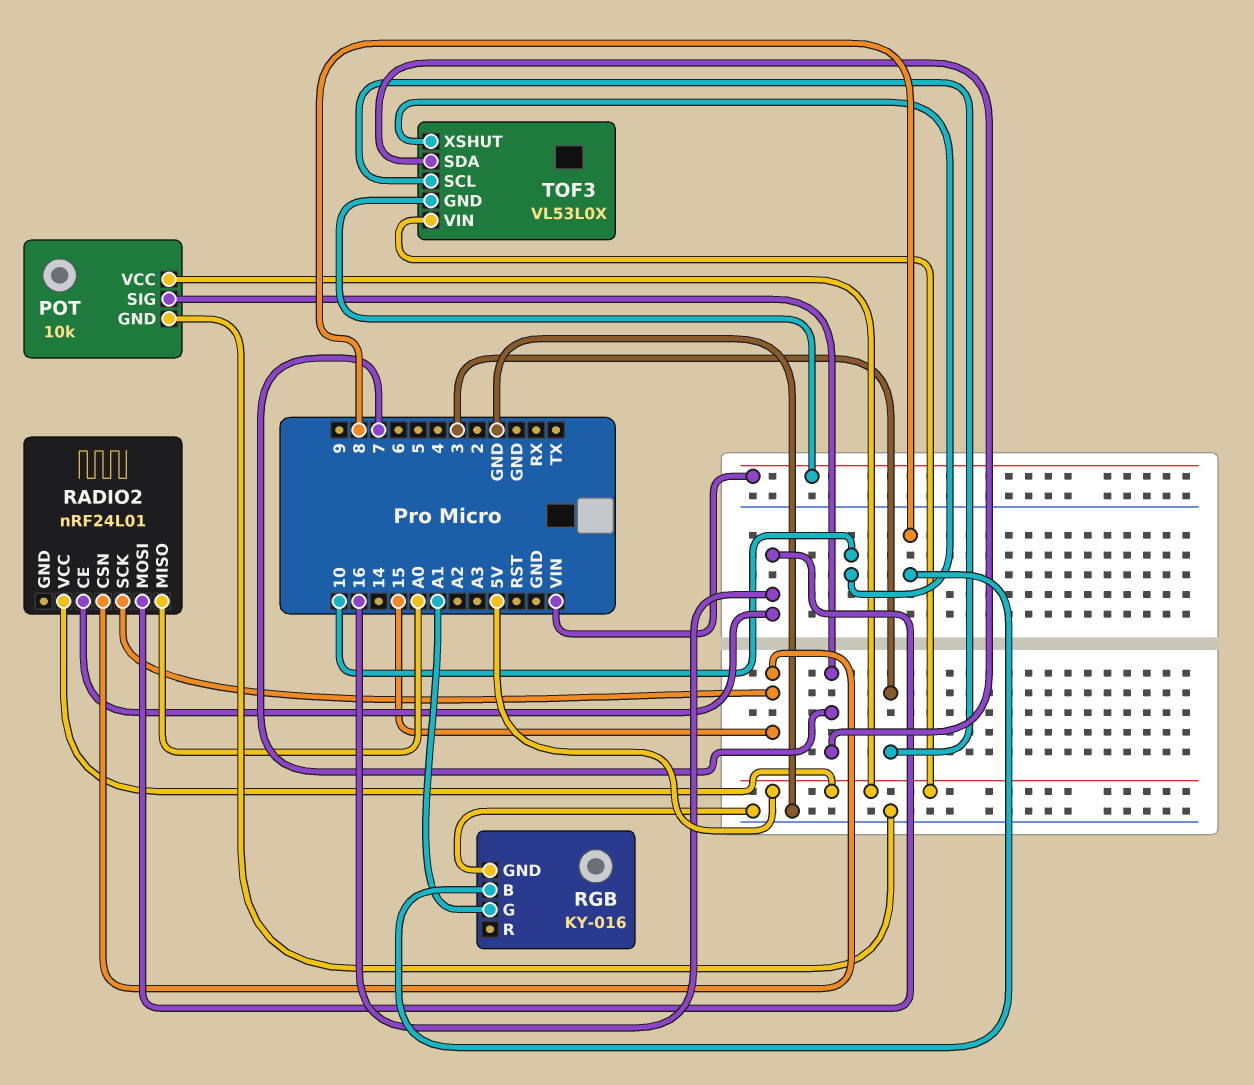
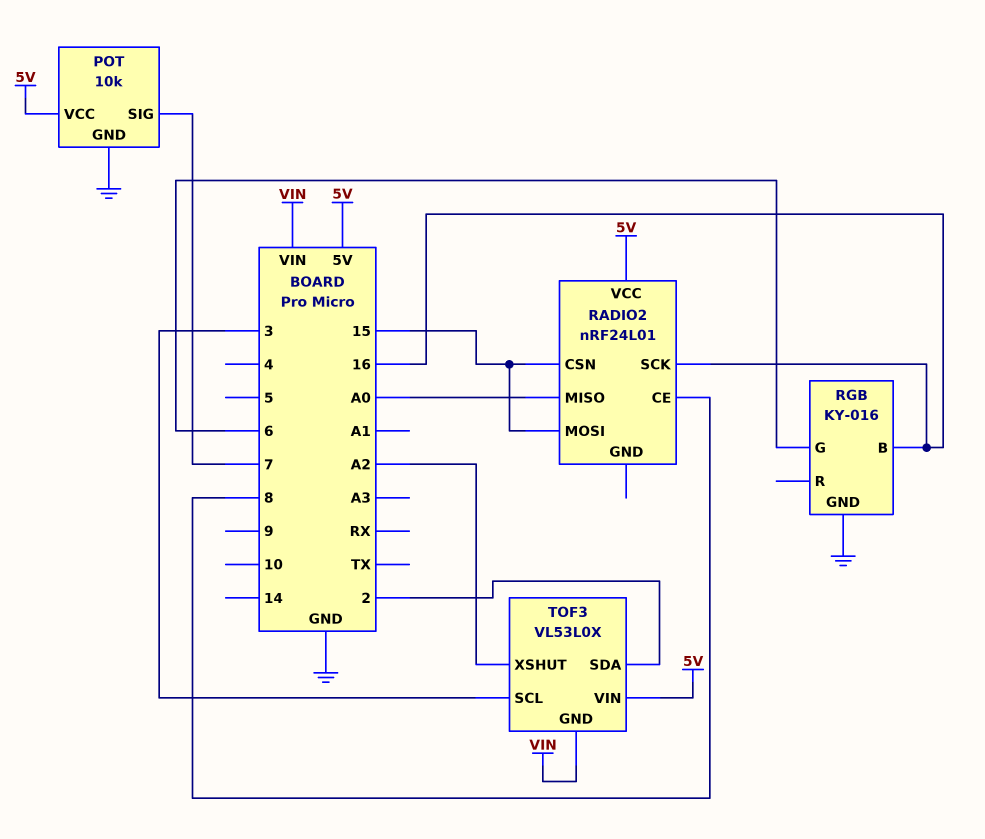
RADIO2 pin CE: 16 -> 8
RADIO2 pin MOSI: 16 -> 15
RADIO2 pin SCK: 15 -> 16
RGB pin B: 8 -> 16
RGB pin G: A1 -> 6
TOF3 pin SDA: 7 -> 2
TOF3 pin XSHUT: 10 -> A2

